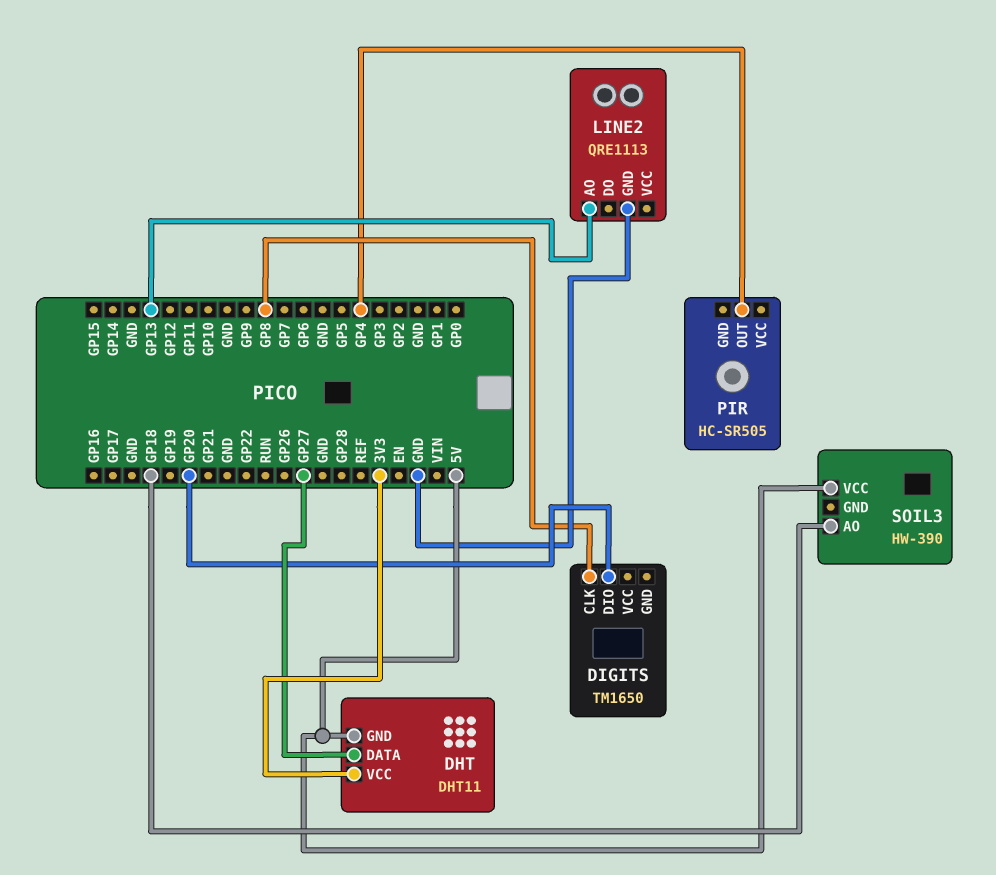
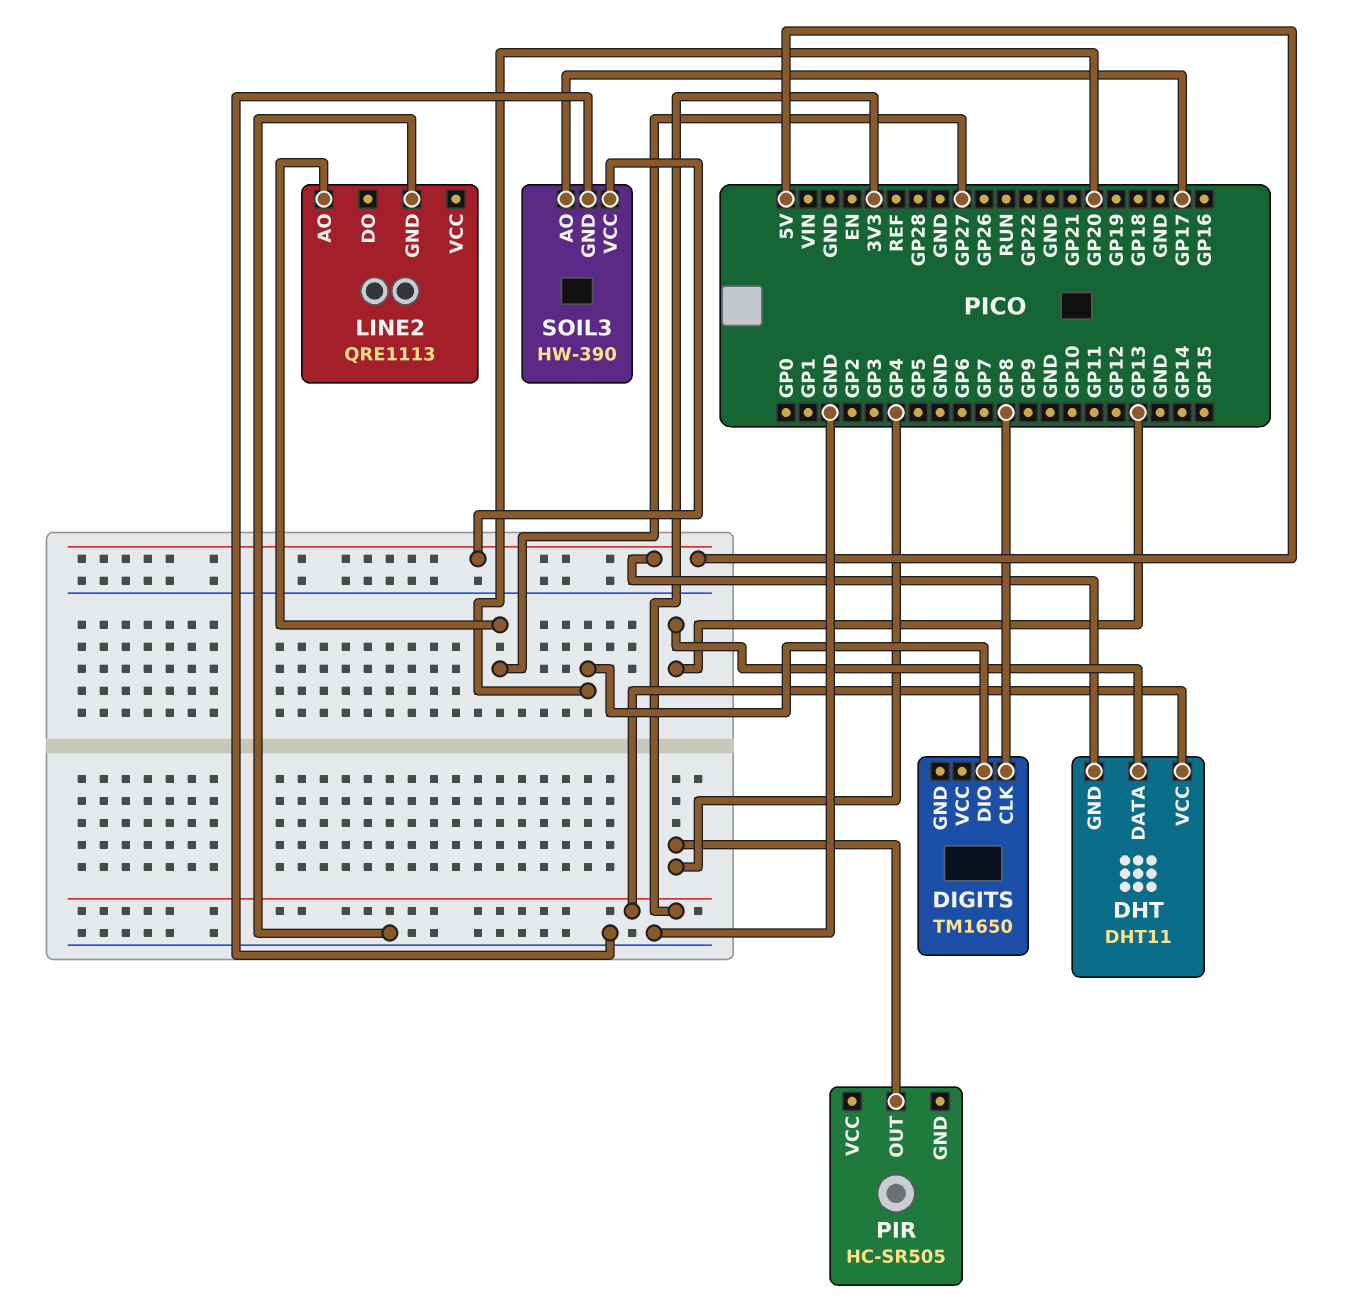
DHT pin DATA: GP27 -> GP13
LINE2 pin AO: GP13 -> GP27
SOIL3 pin AO: GP18 -> GP17
SOIL3 pin GND: none -> GND

